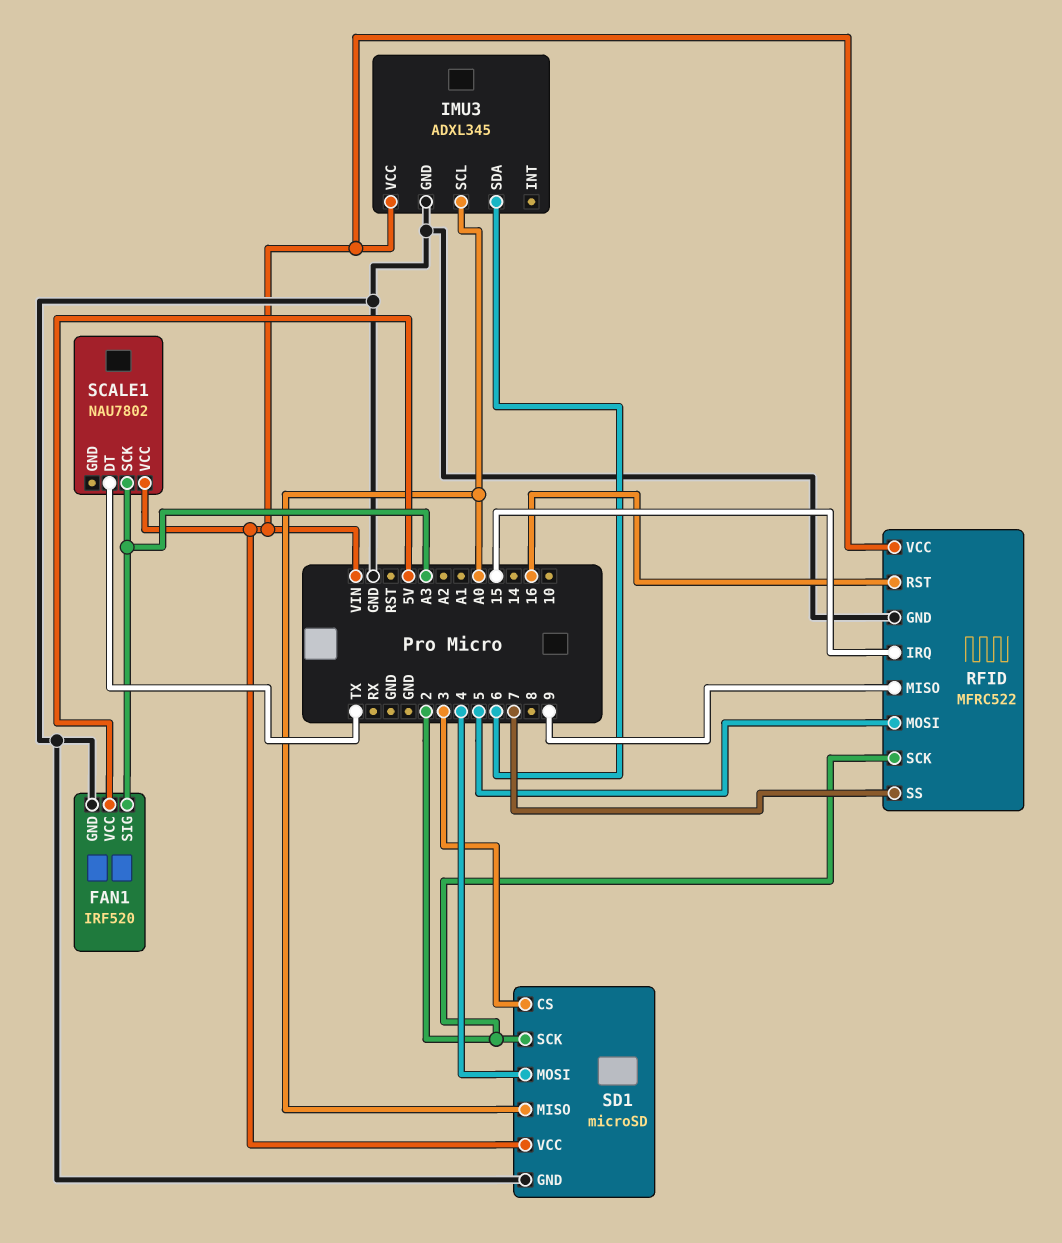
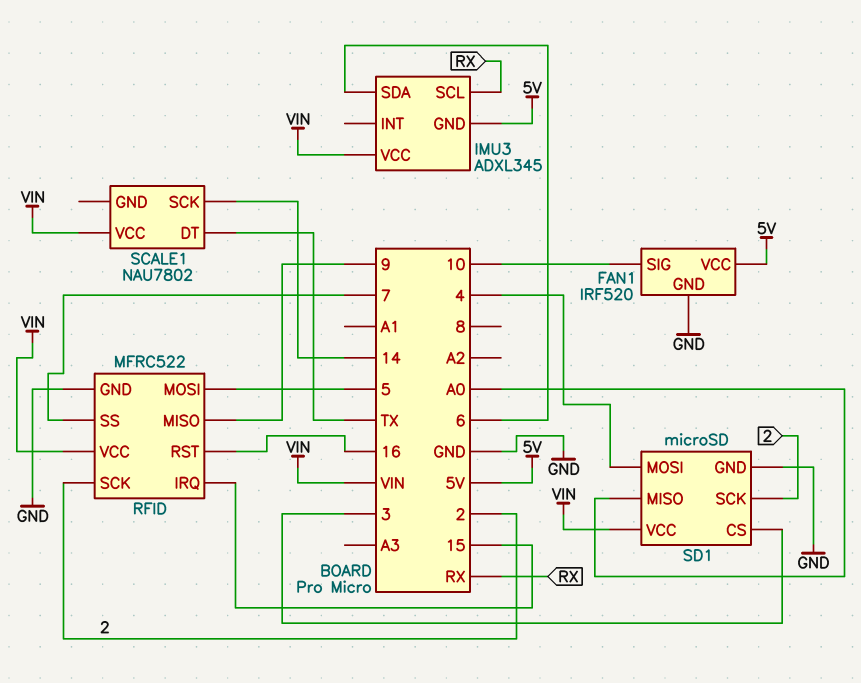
FAN1 pin SIG: A3 -> 10
IMU3 pin GND: GND -> 5V
IMU3 pin SCL: A0 -> RX
SCALE1 pin SCK: A3 -> 14

